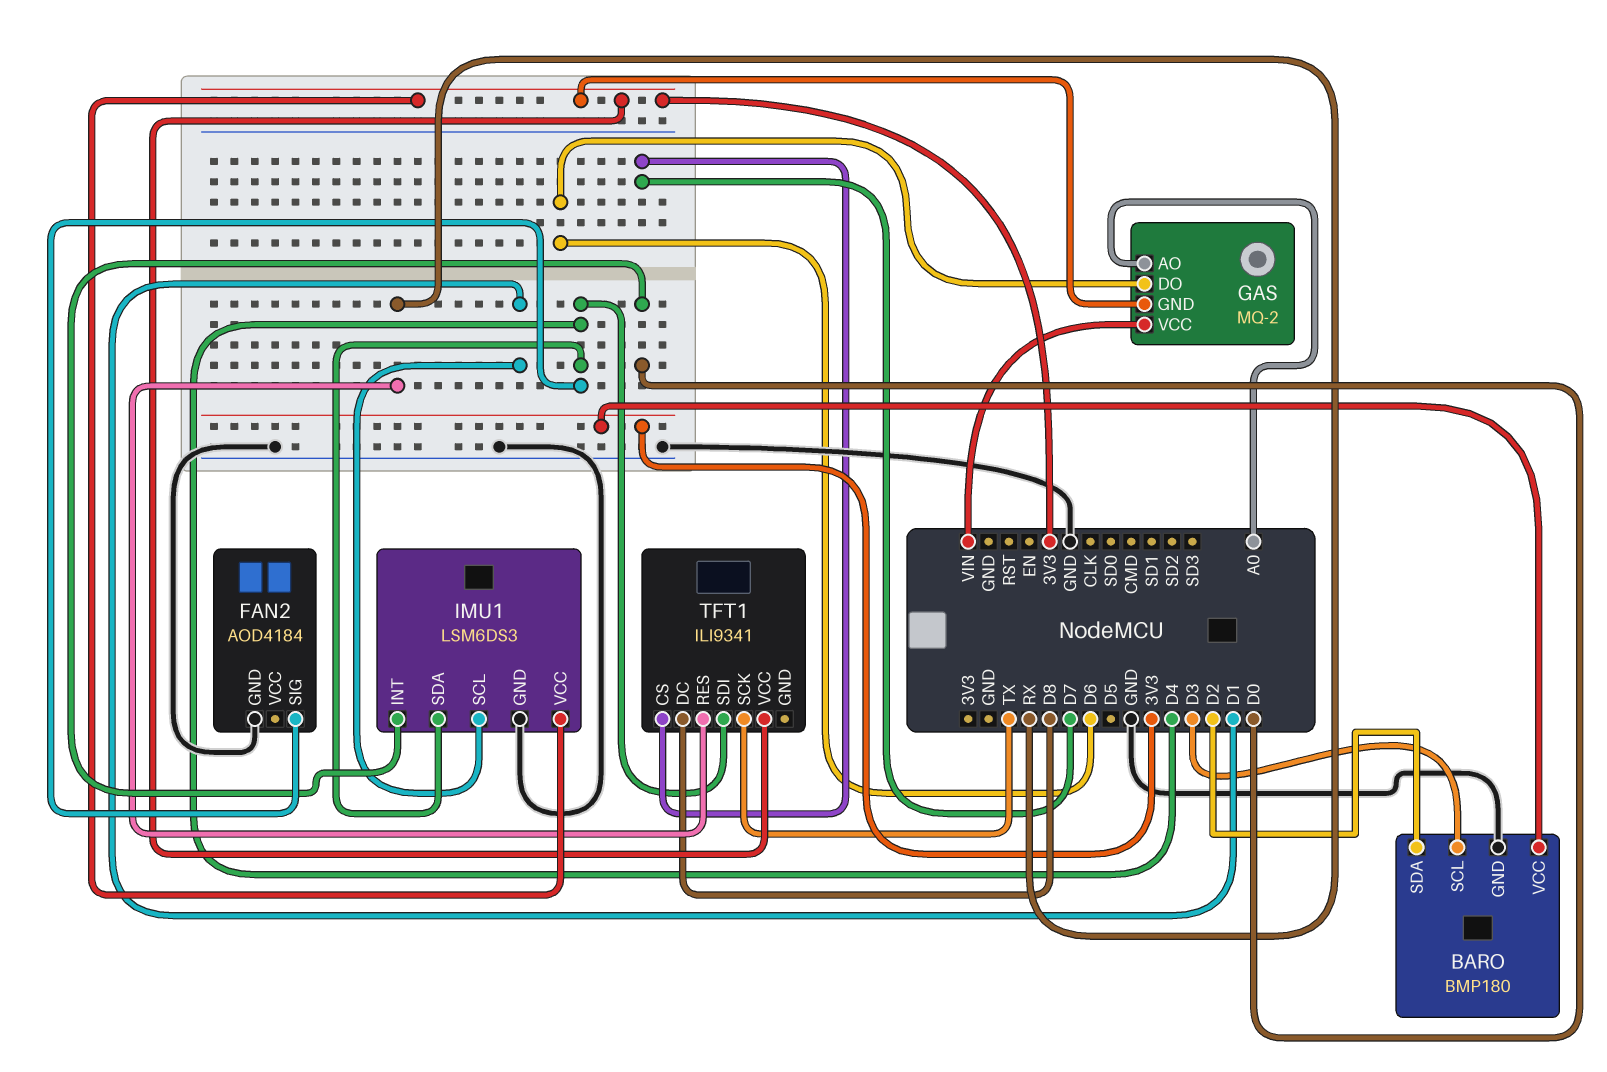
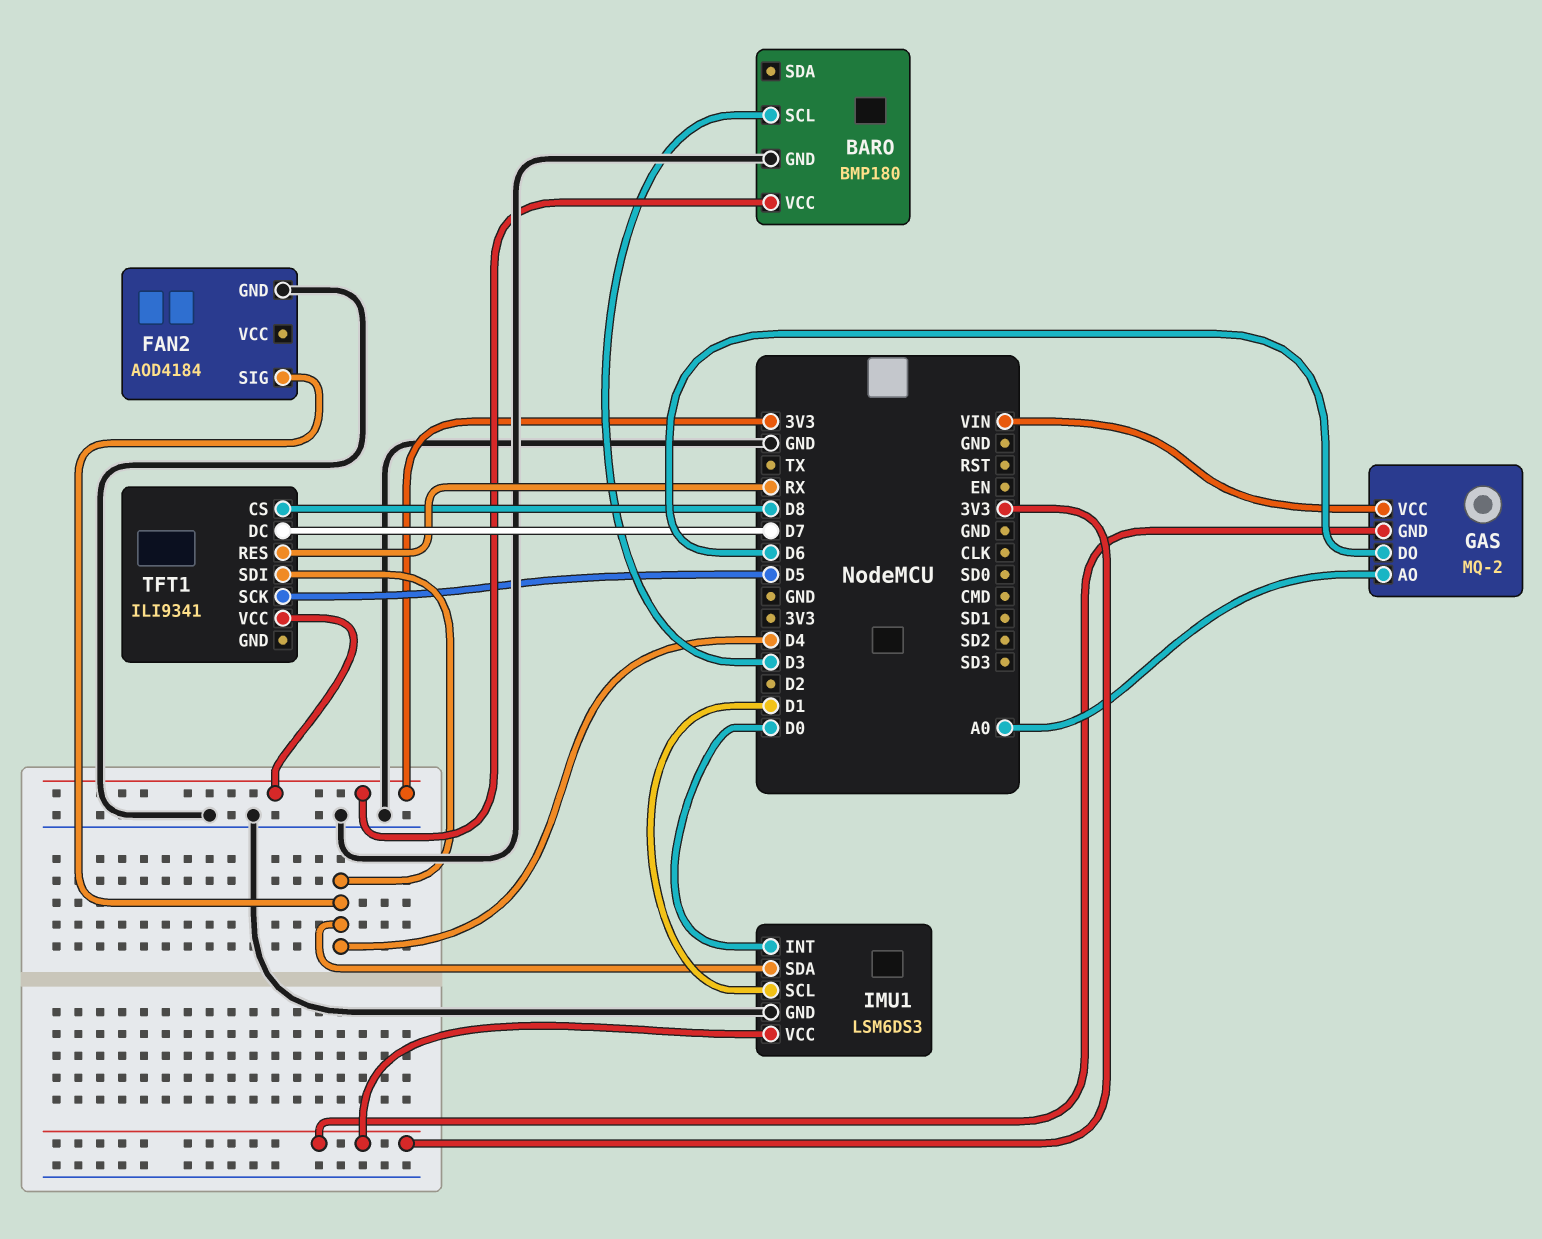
BARO pin SDA: D2 -> none
TFT1 pin CS: D7 -> D8
TFT1 pin DC: D8 -> D7
TFT1 pin SCK: TX -> D5

